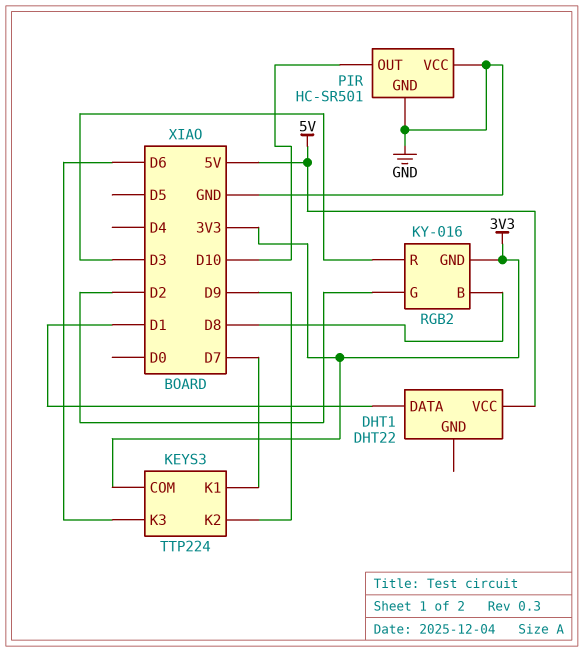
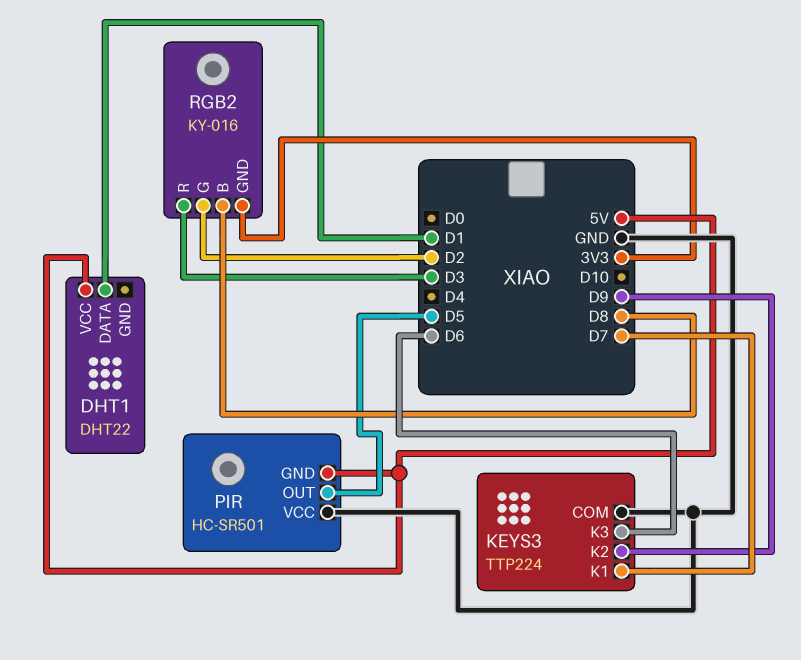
KEYS3 pin COM: 3V3 -> GND
PIR pin GND: GND -> 5V
PIR pin OUT: D10 -> D5

